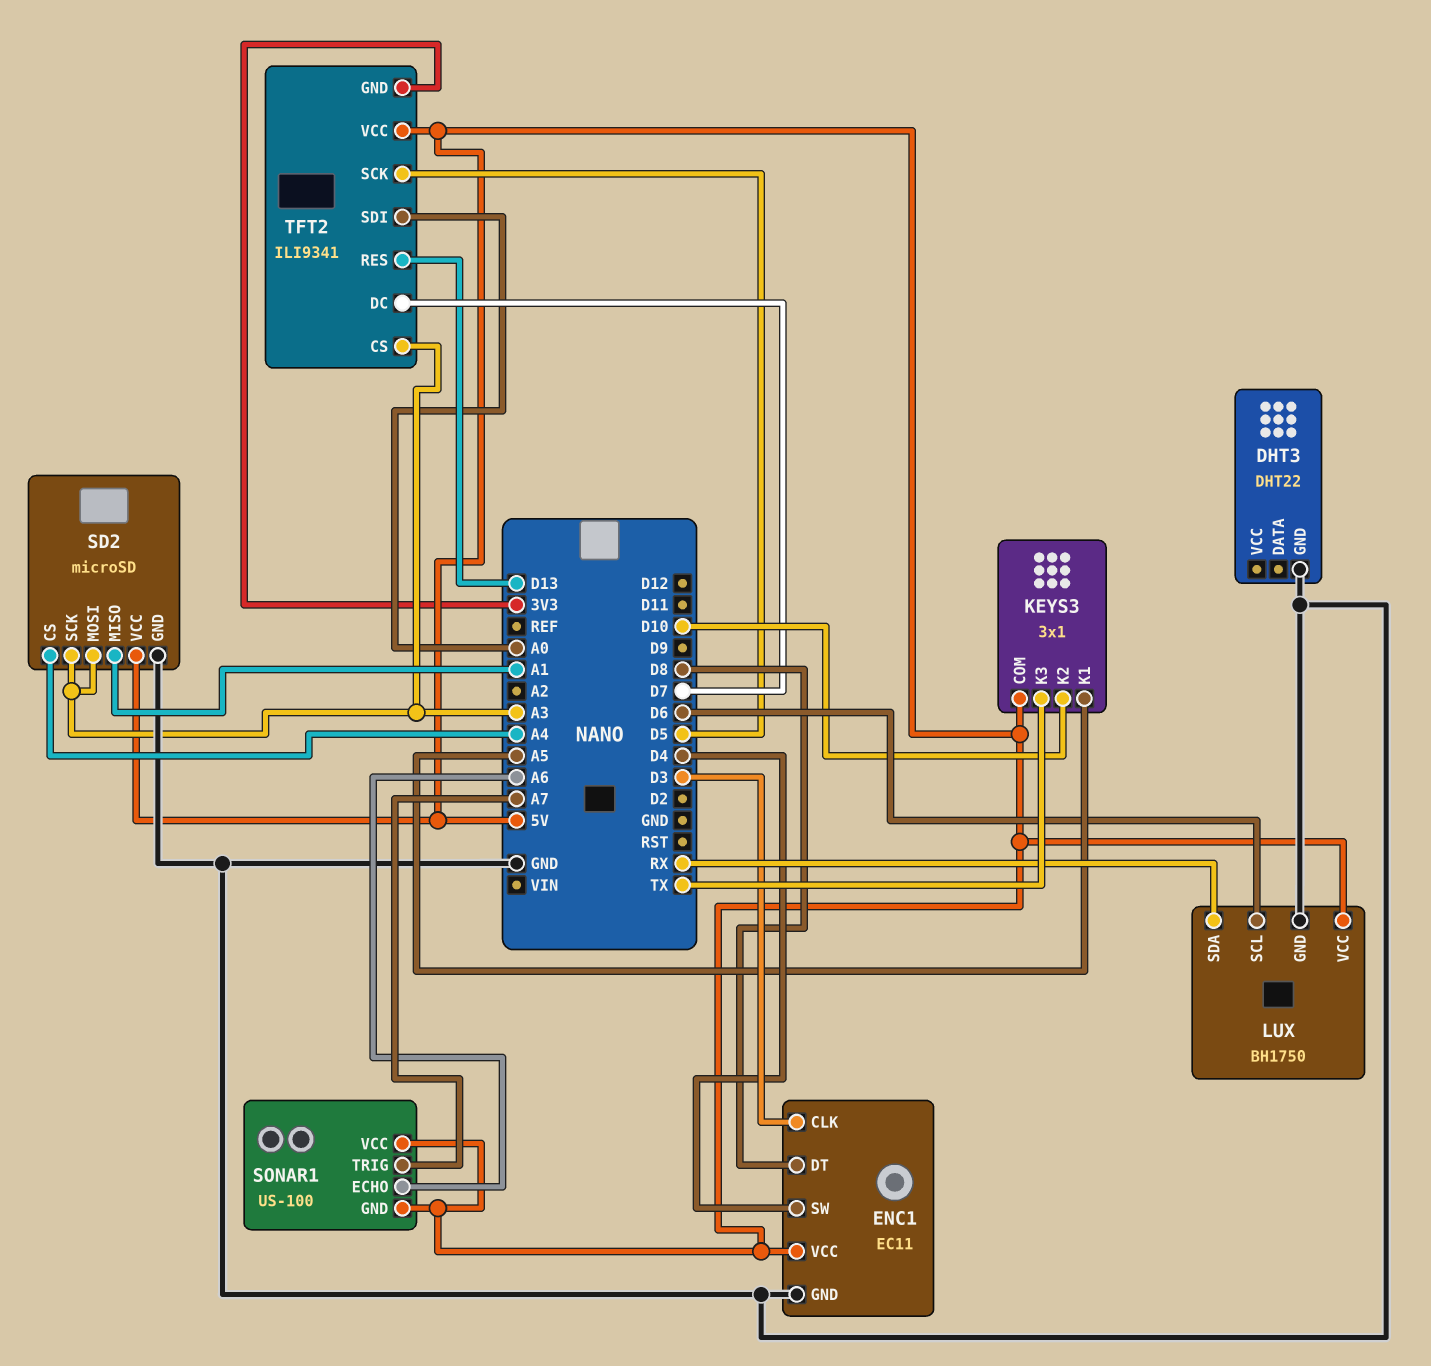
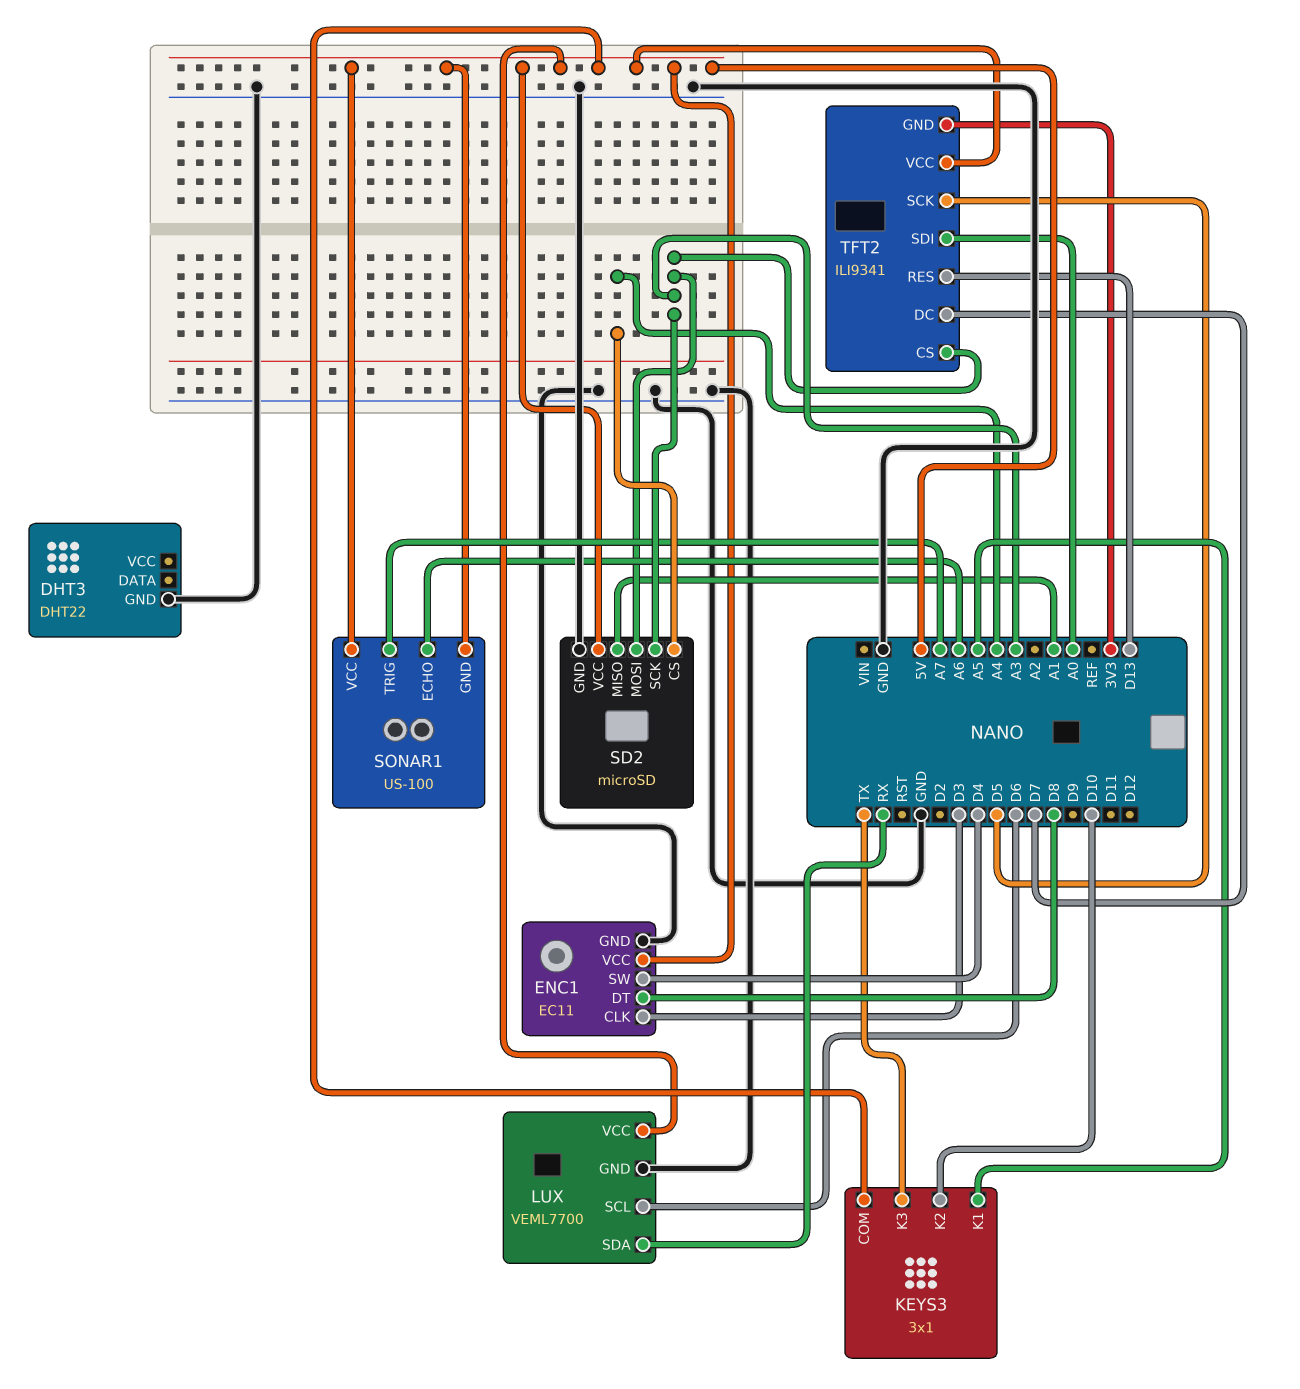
LUX: BH1750 -> VEML7700

